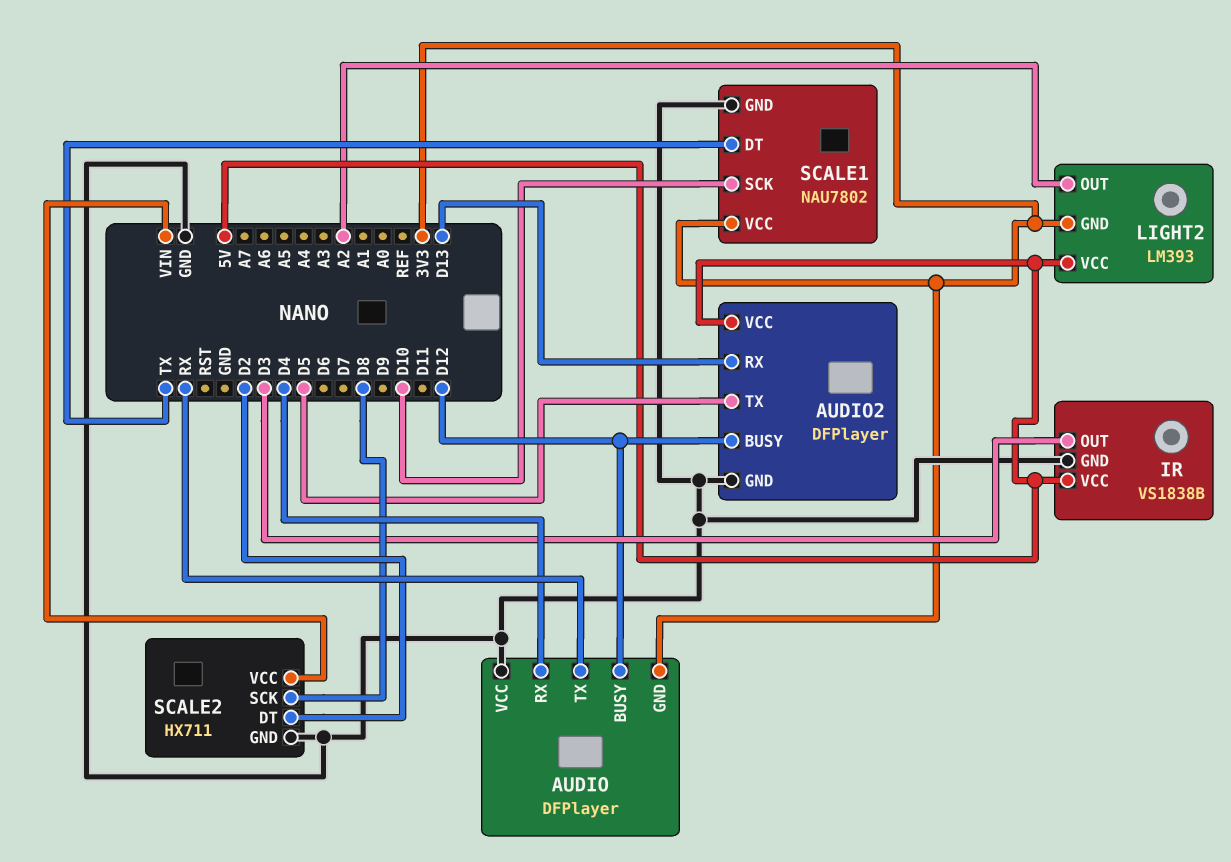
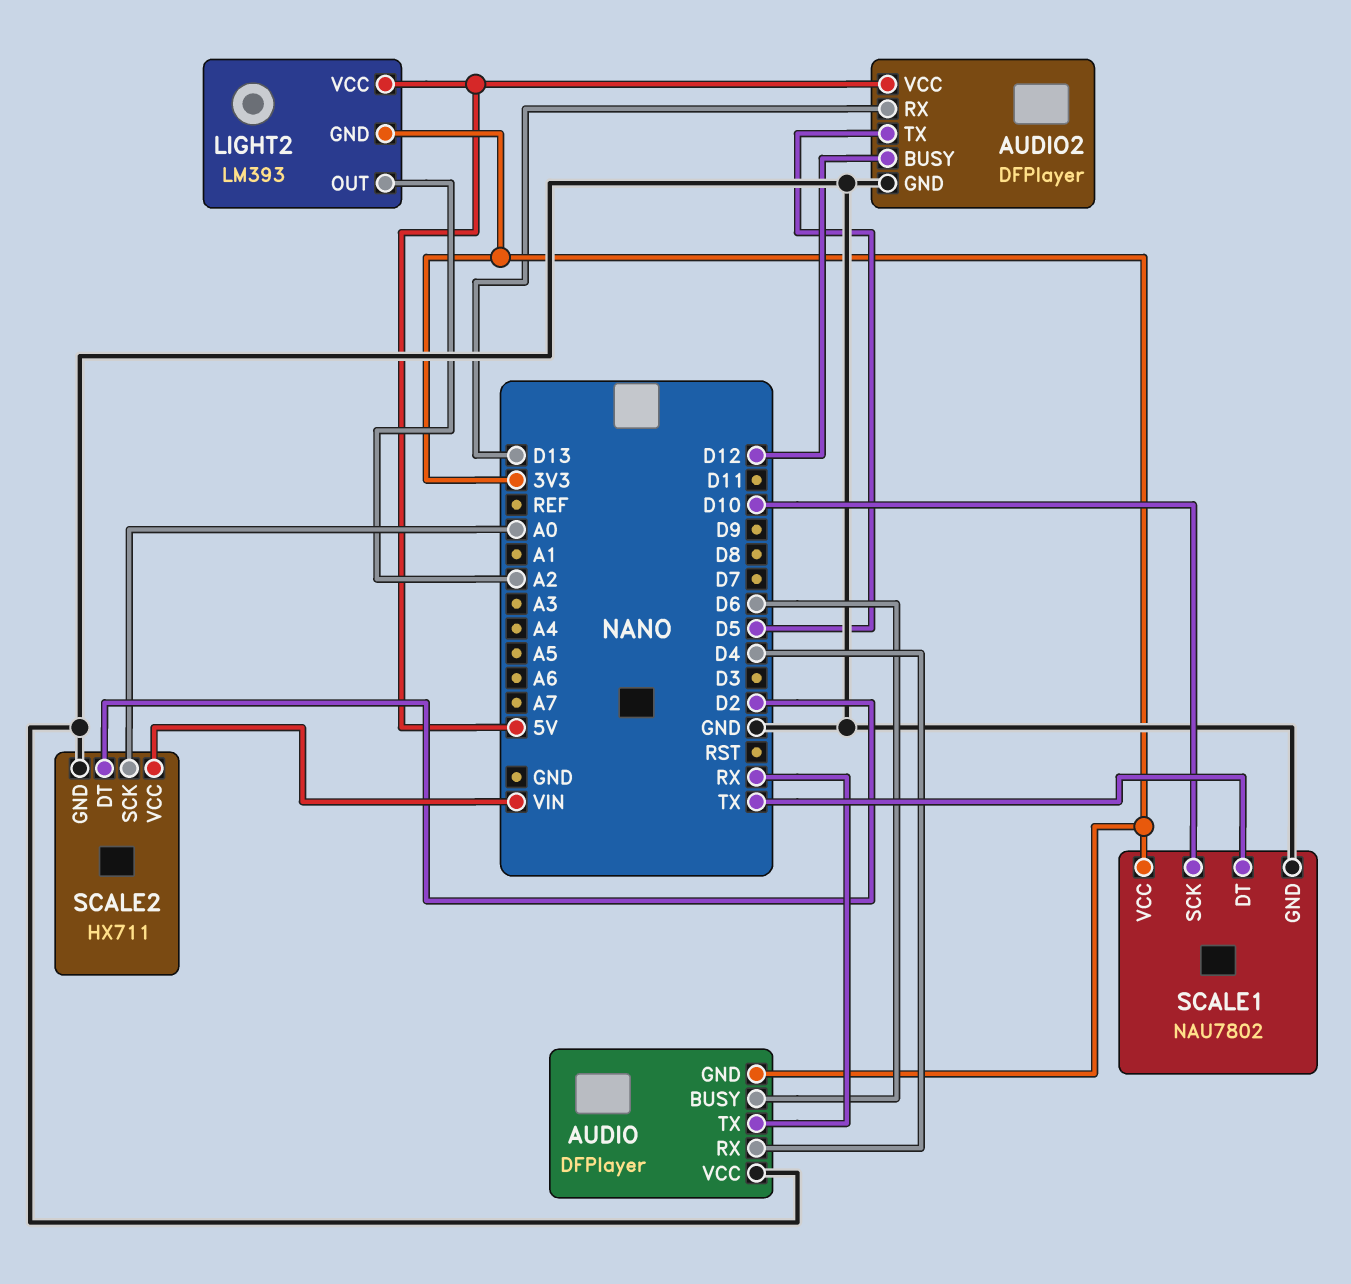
AUDIO pin BUSY: D12 -> D6
IR: VS1838B -> none
IR pin GND: GND -> none
IR pin OUT: D3 -> none
IR pin VCC: 5V -> none
SCALE2 pin SCK: D8 -> A0

